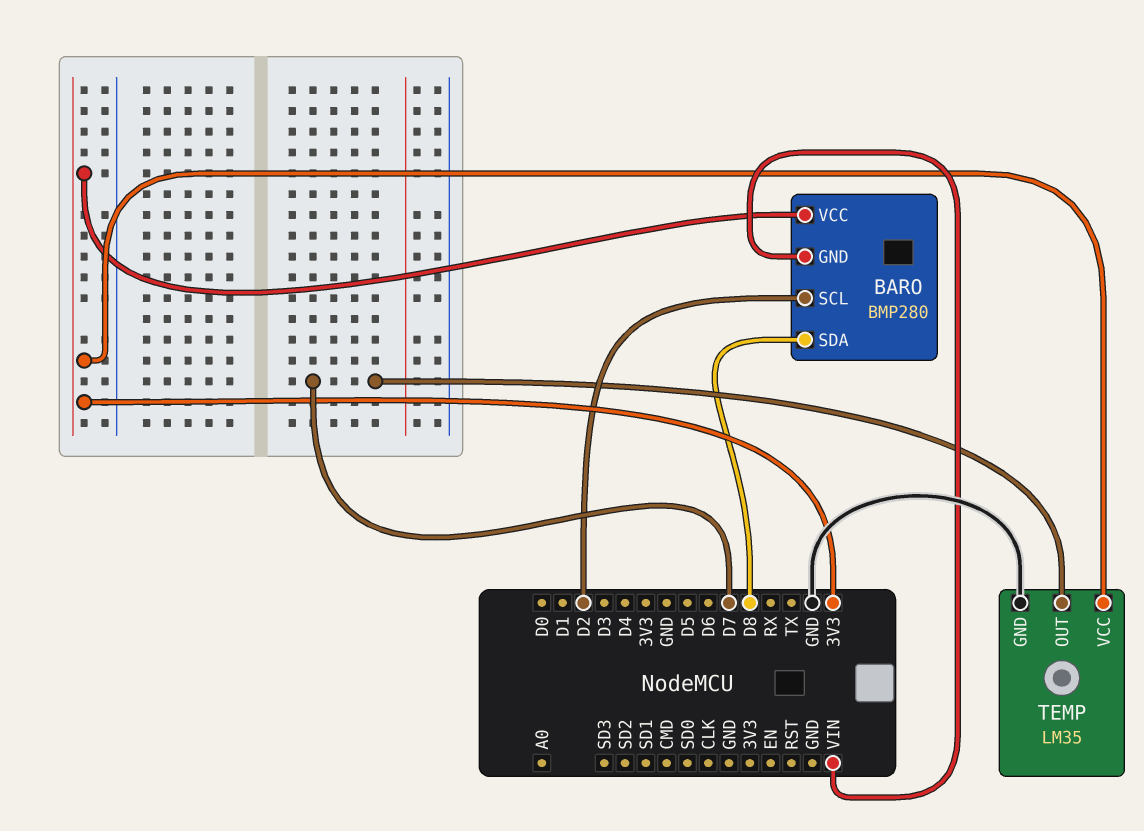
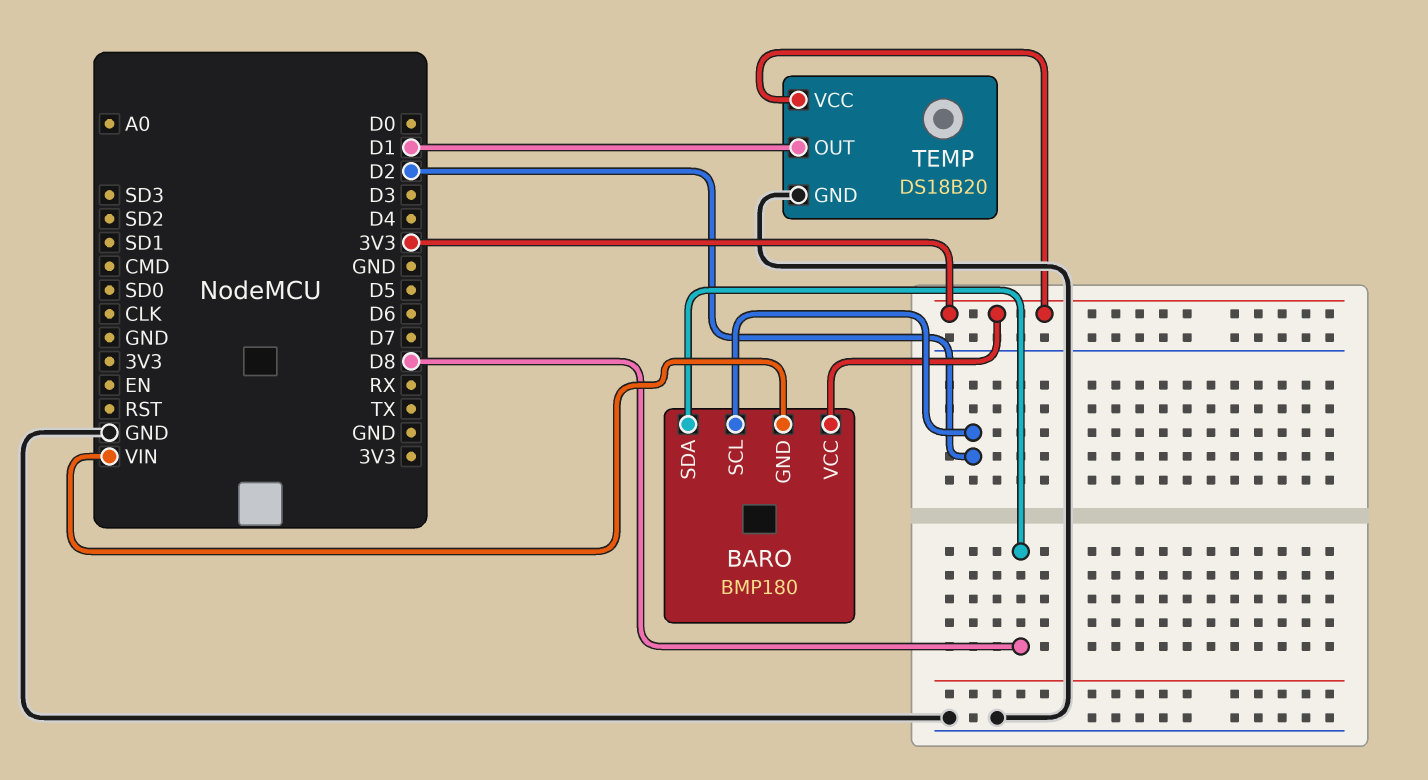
BARO: BMP280 -> BMP180
TEMP: LM35 -> DS18B20
TEMP pin OUT: D7 -> D1

